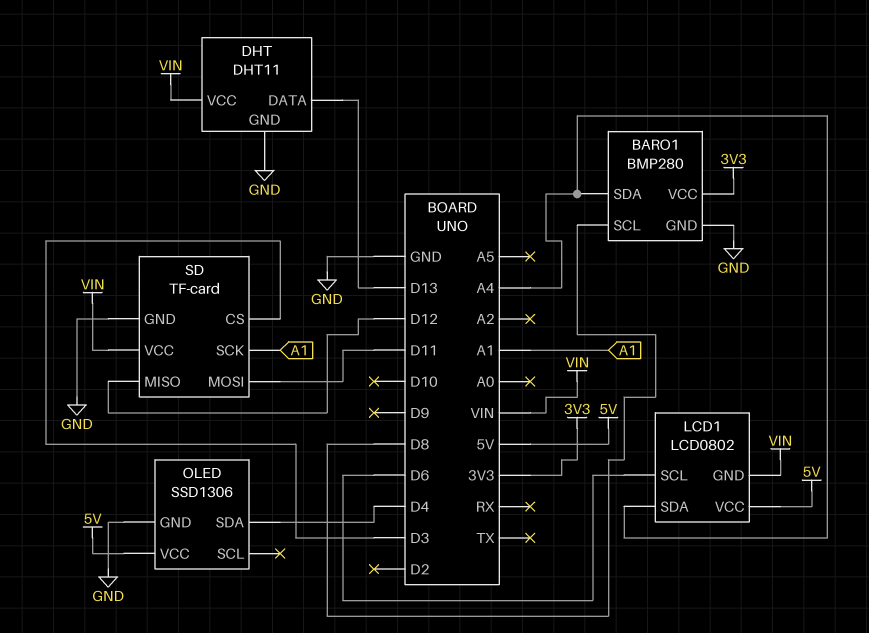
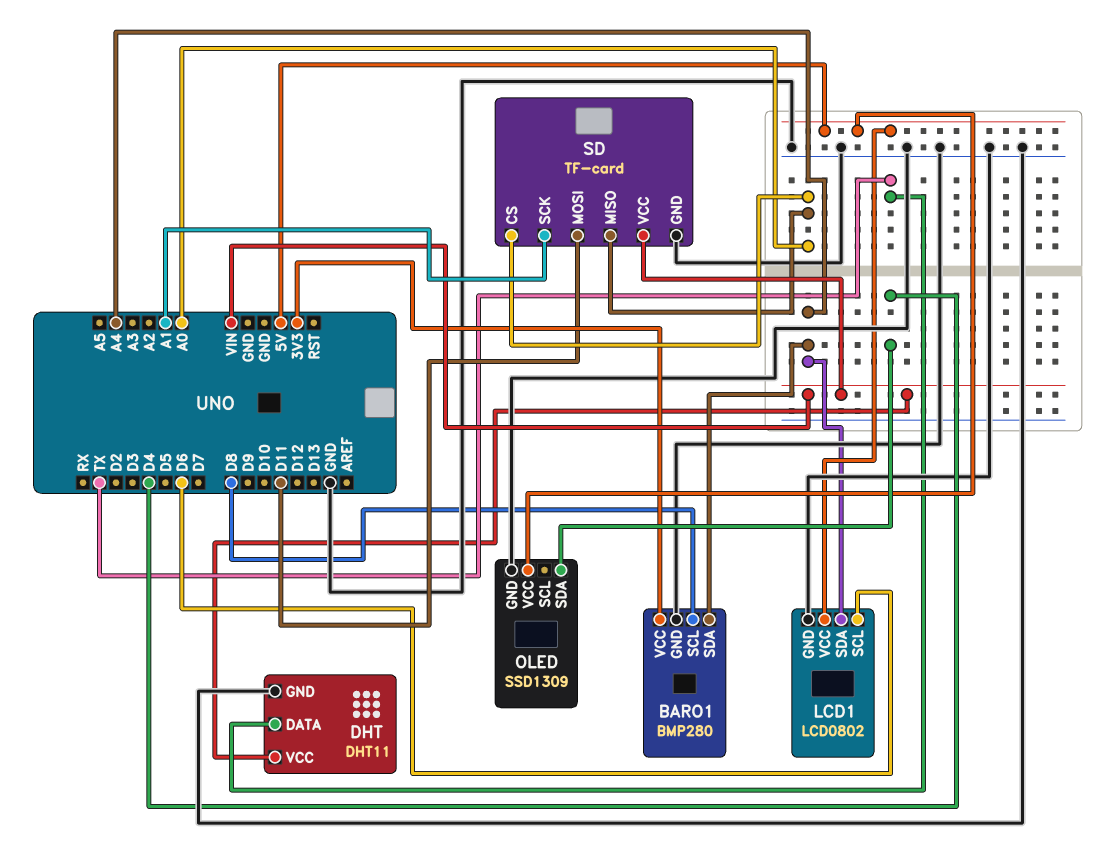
DHT pin DATA: D13 -> TX
LCD1 pin GND: VIN -> GND
OLED: SSD1306 -> SSD1309
SD pin CS: D3 -> A0
SD pin MISO: D12 -> A0

